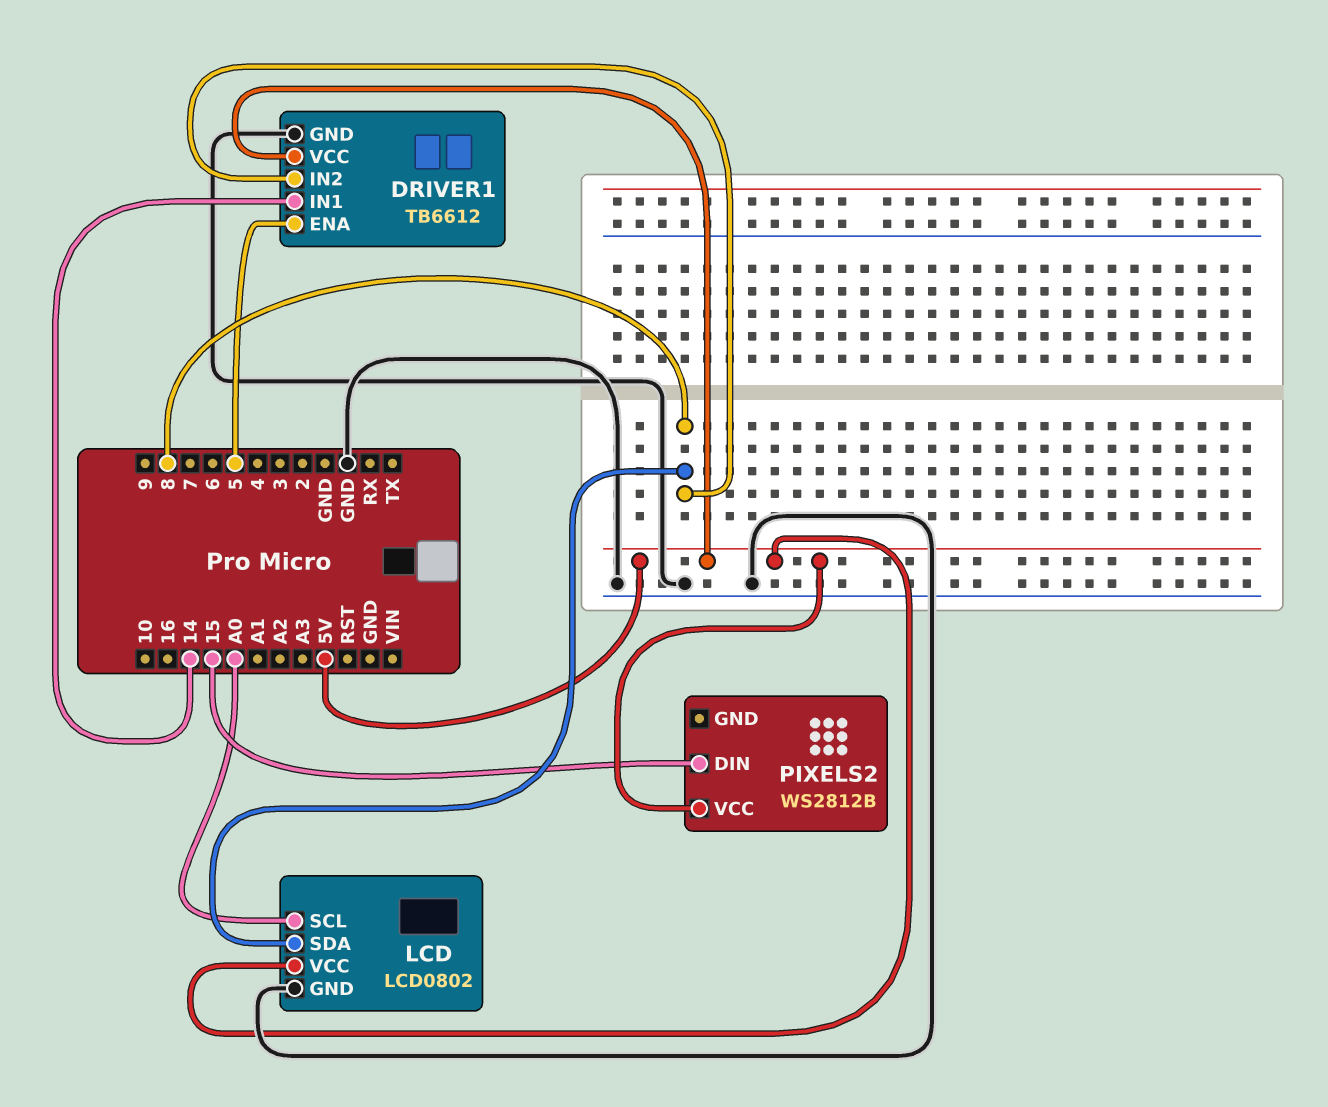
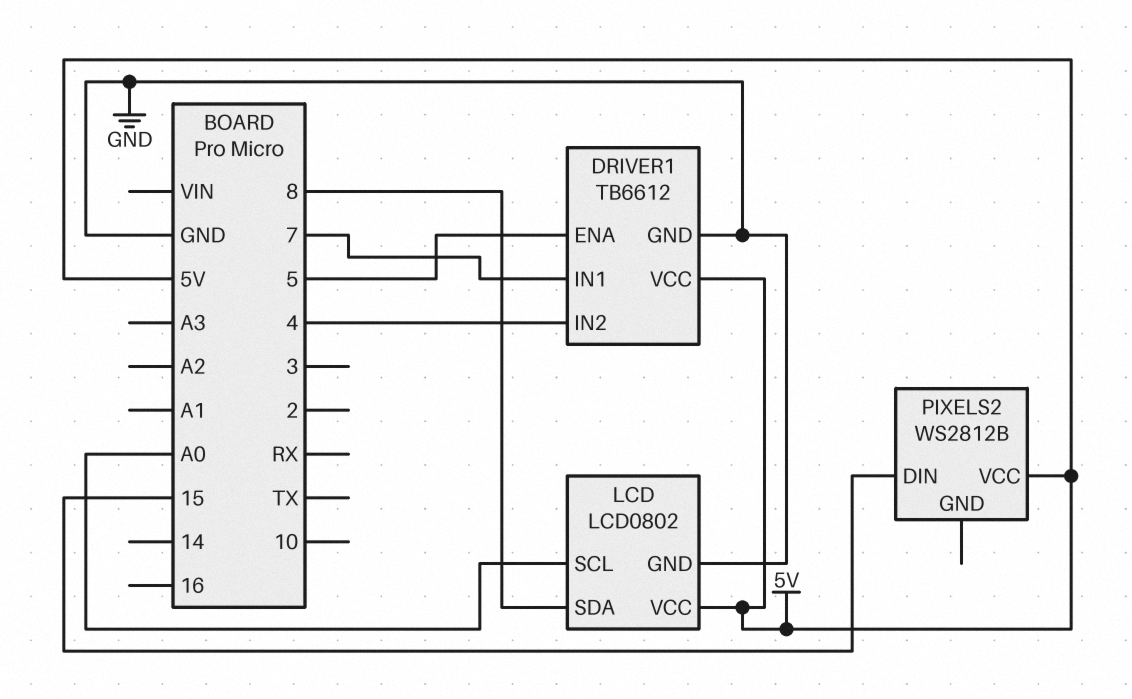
DRIVER1 pin IN1: 14 -> 7
DRIVER1 pin IN2: 8 -> 4

